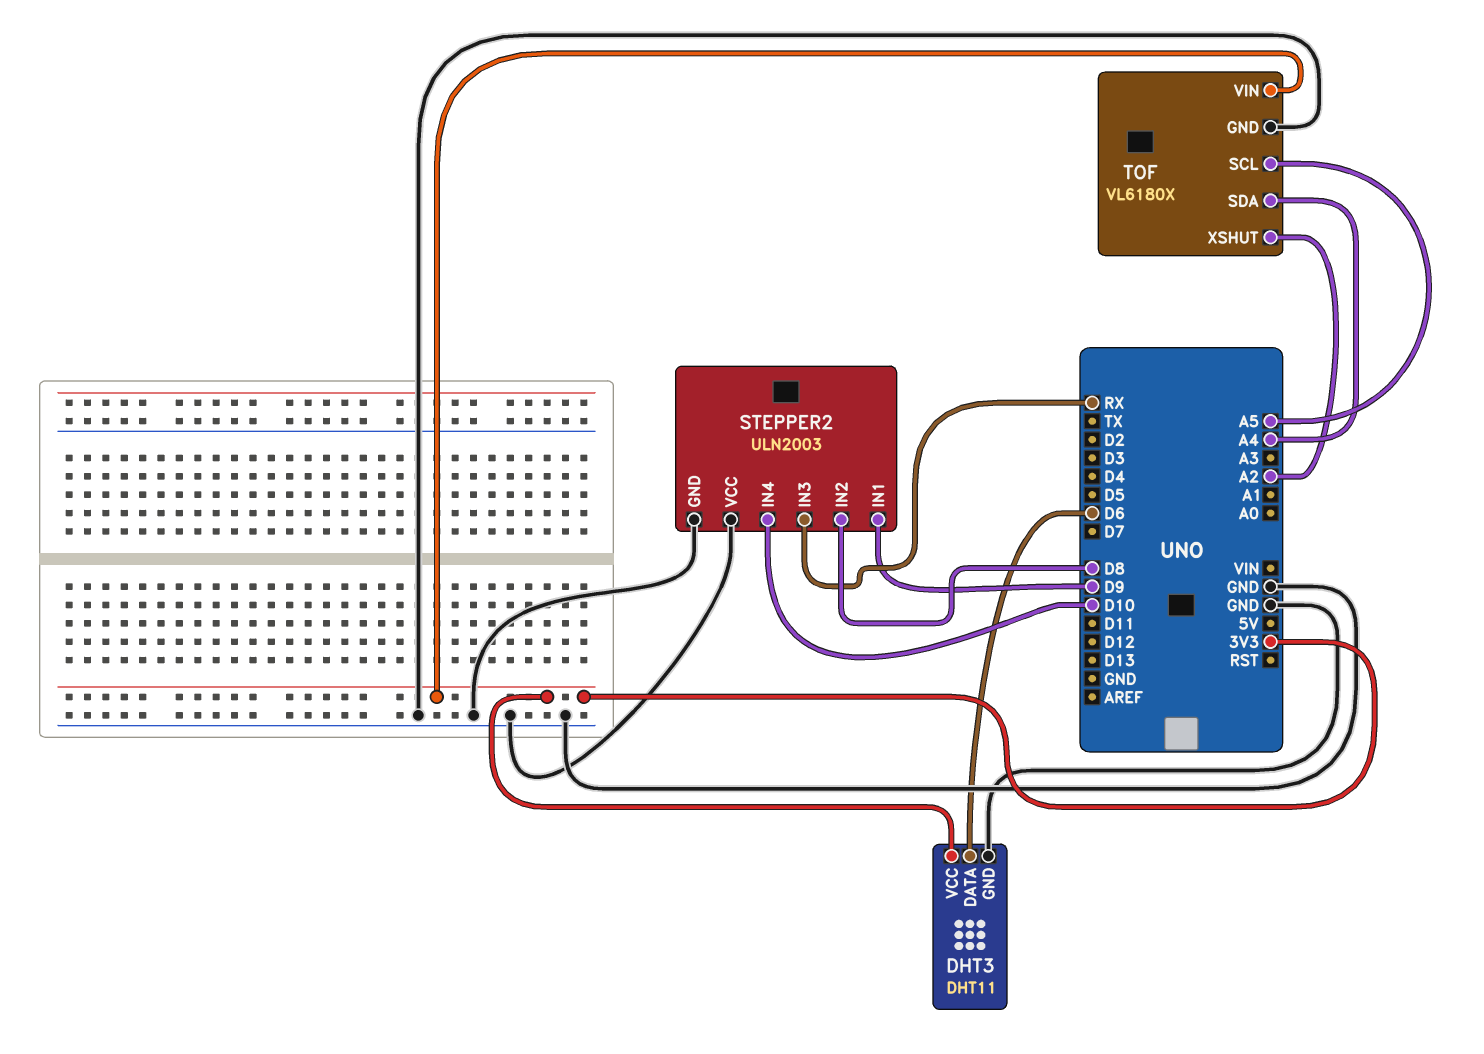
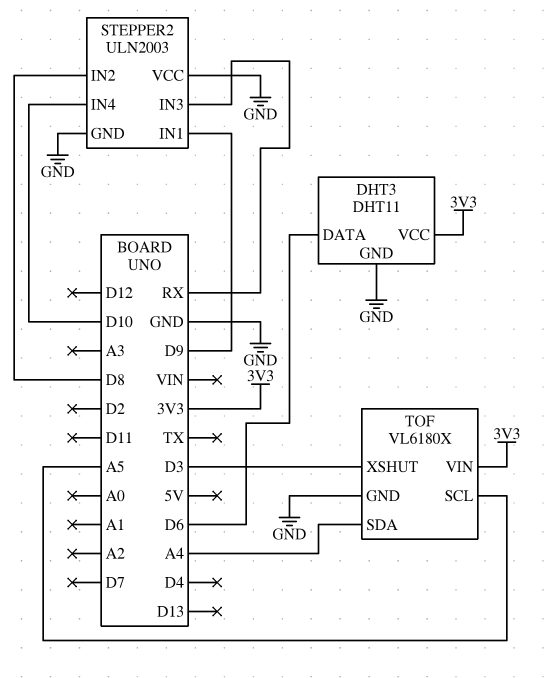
TOF pin XSHUT: A2 -> D3

